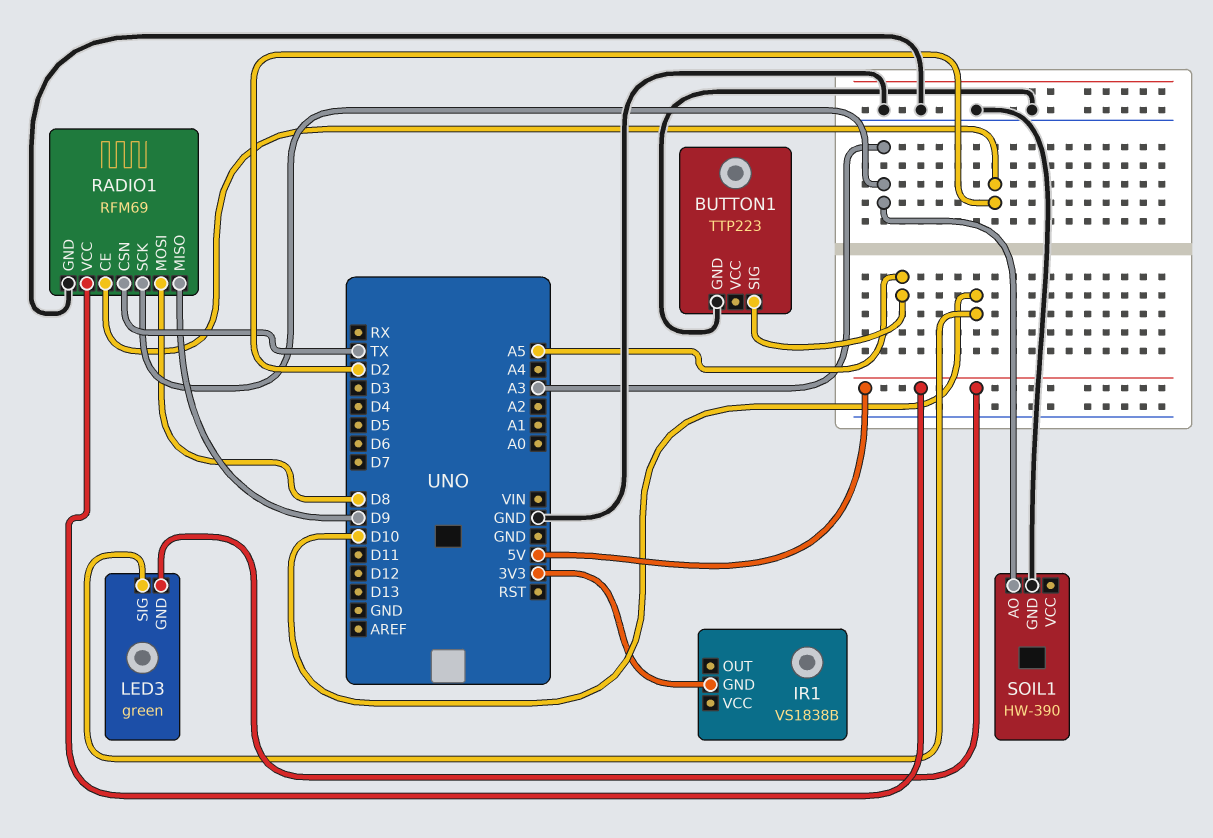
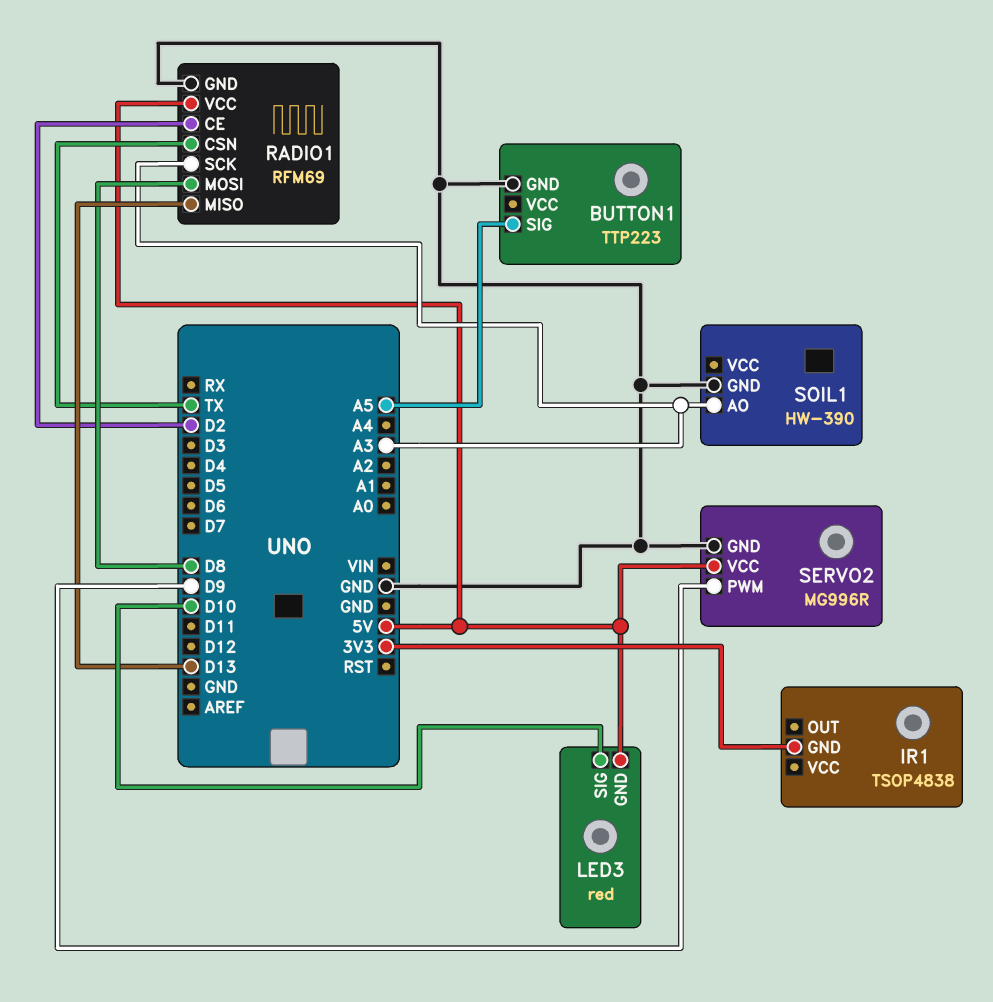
IR1: VS1838B -> TSOP4838
LED3: green -> red
RADIO1 pin MISO: D9 -> D13
SERVO2: none -> MG996R
SERVO2 pin GND: none -> GND
SERVO2 pin PWM: none -> D9
SERVO2 pin VCC: none -> 5V

